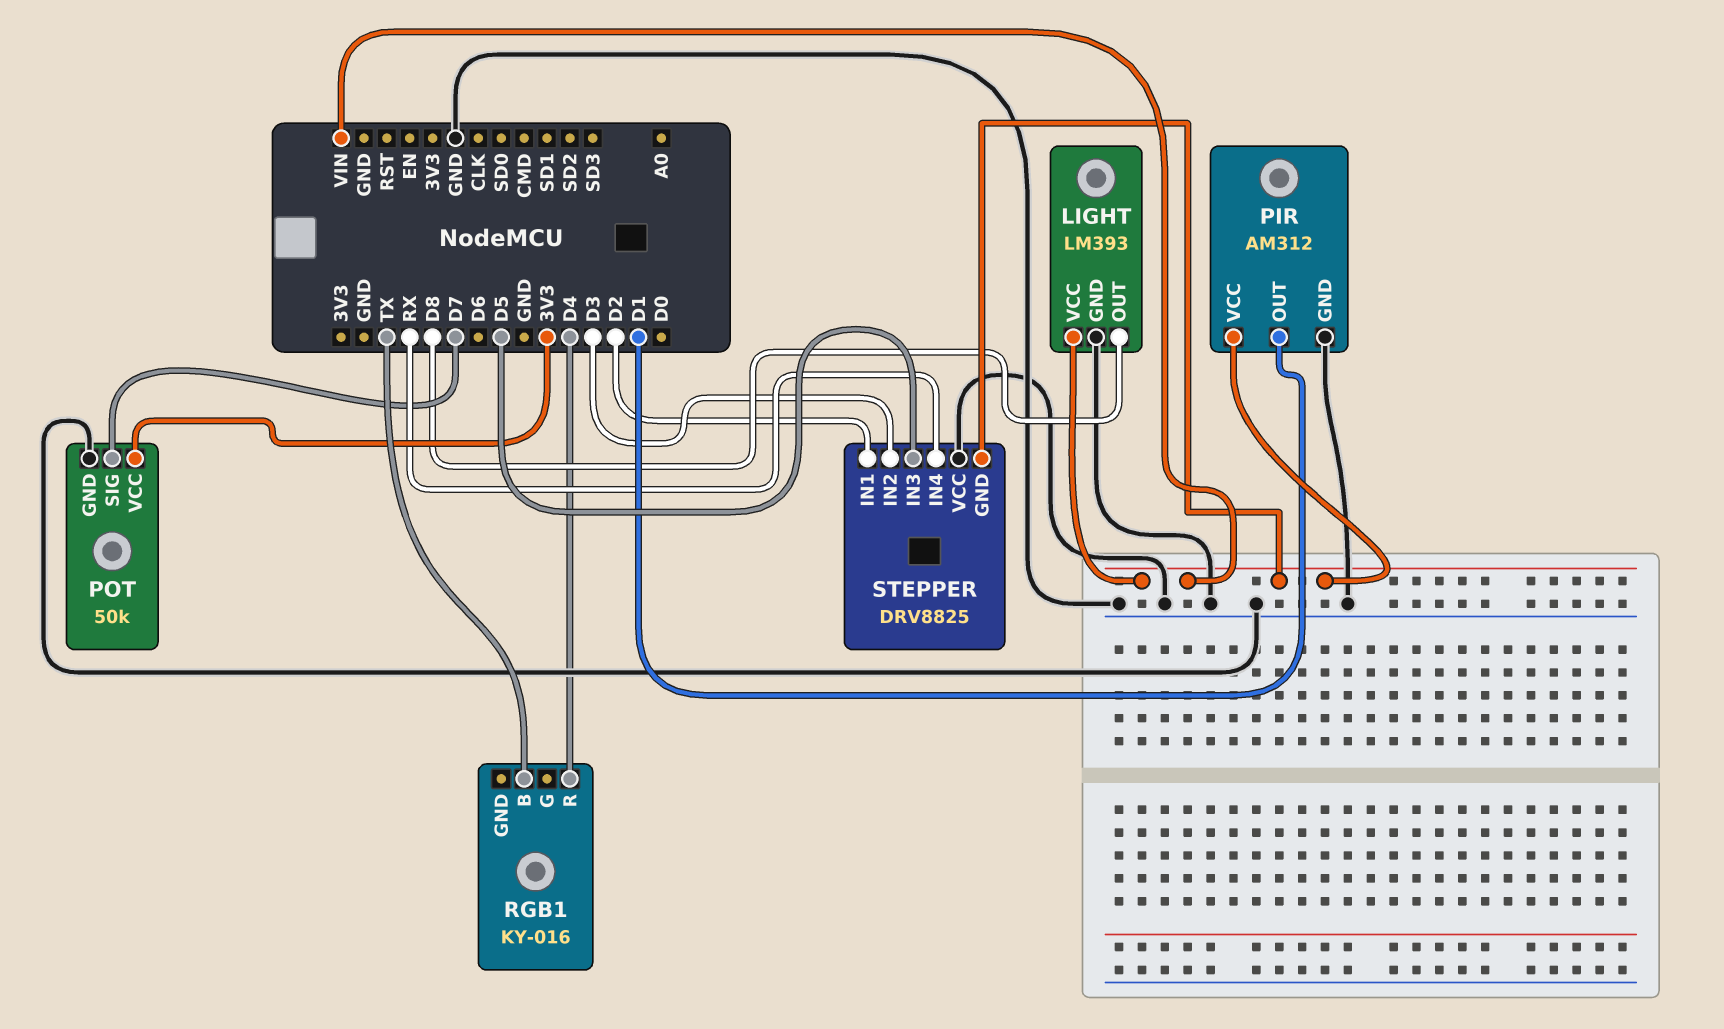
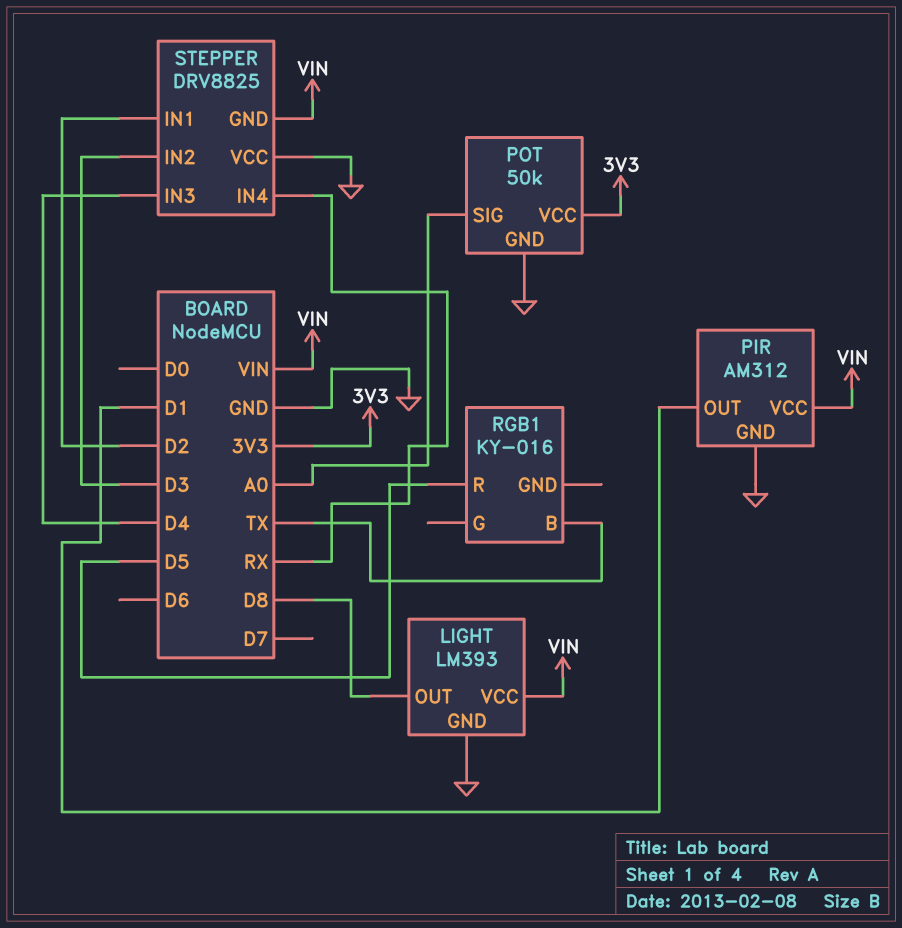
POT pin SIG: D7 -> A0
RGB1 pin R: D4 -> D5
STEPPER pin IN3: D5 -> D4

